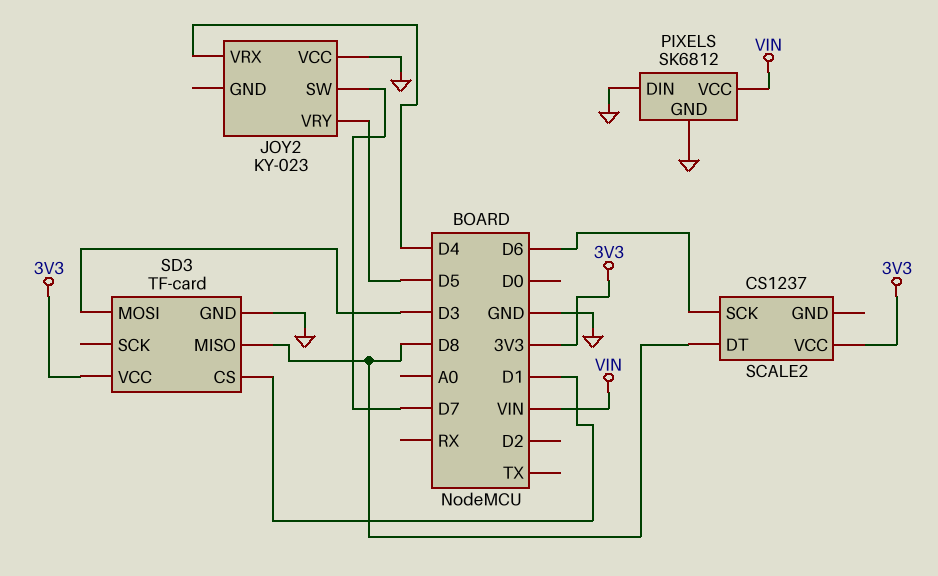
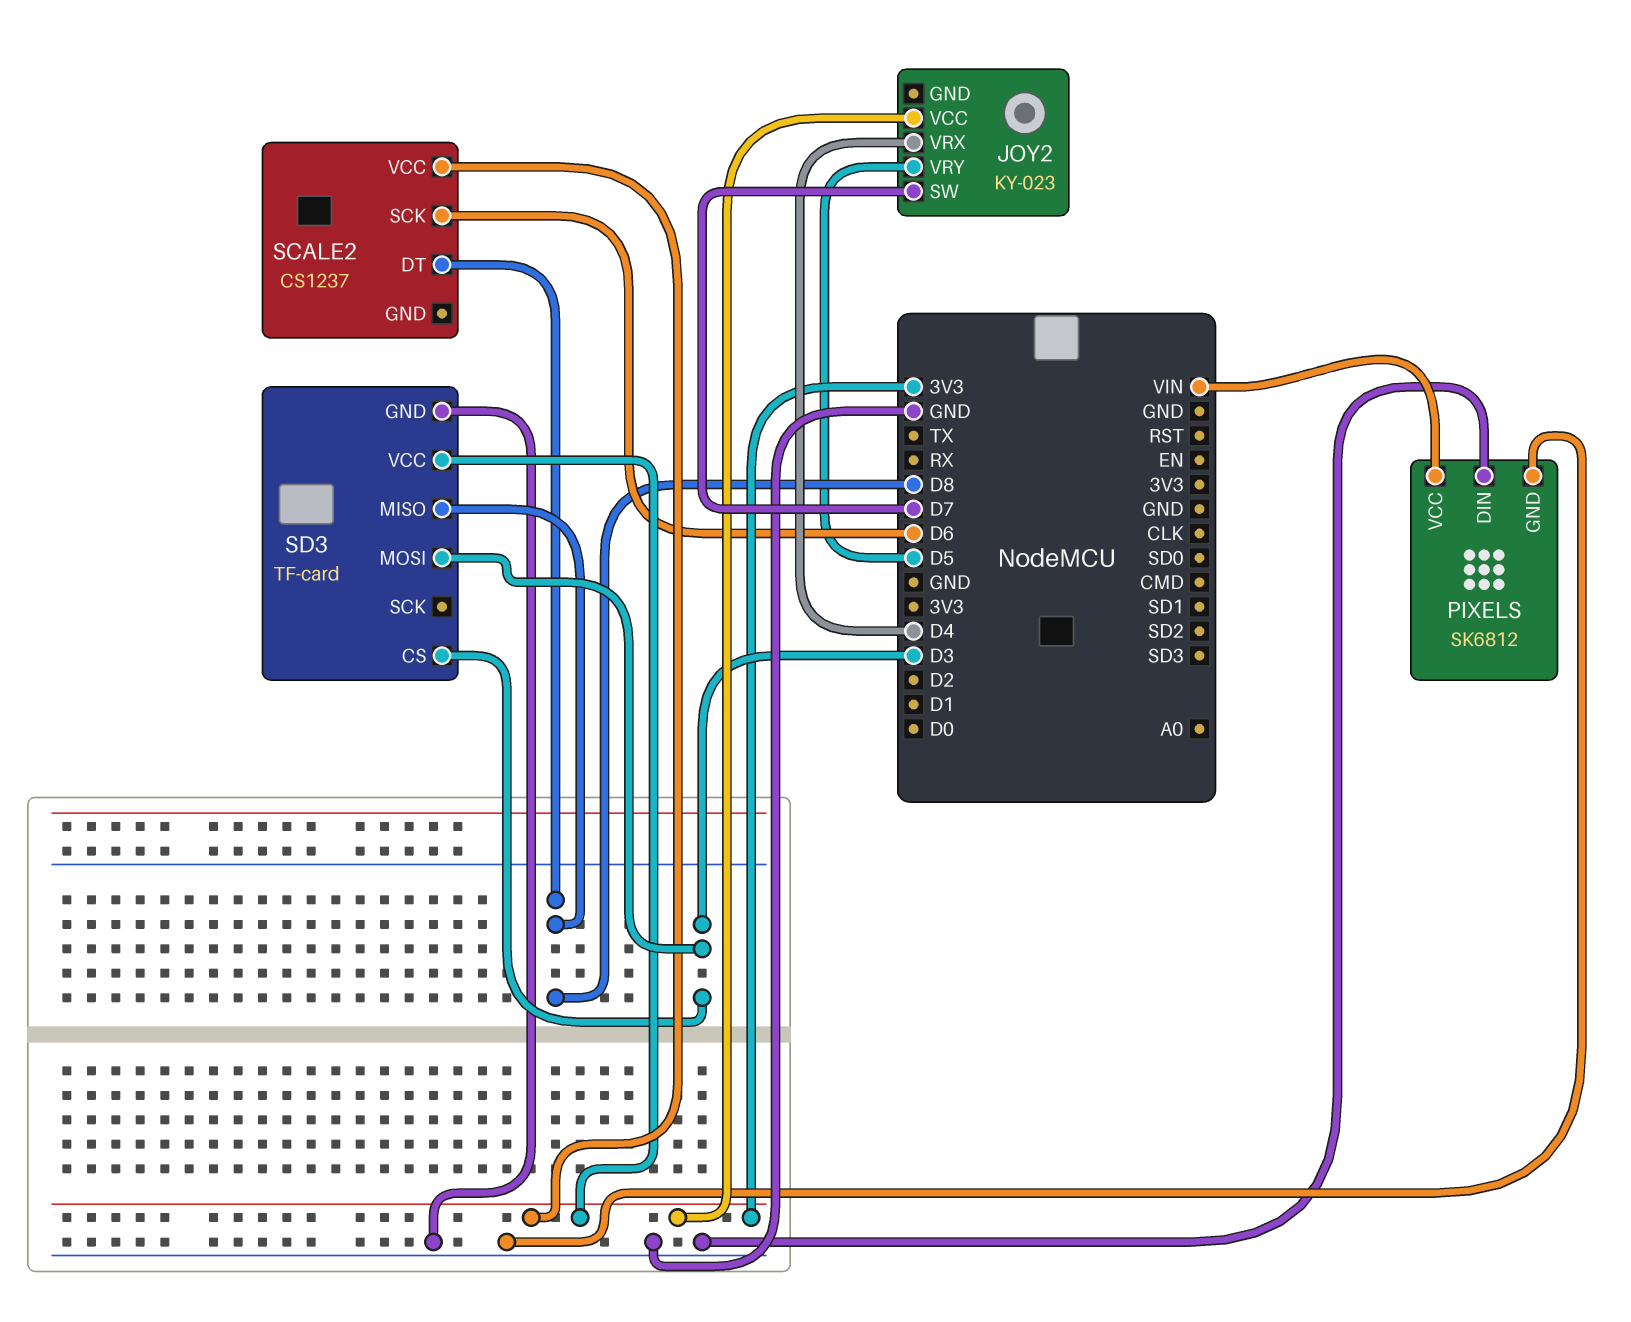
JOY2 pin VCC: GND -> 3V3
SD3 pin CS: D1 -> D3

